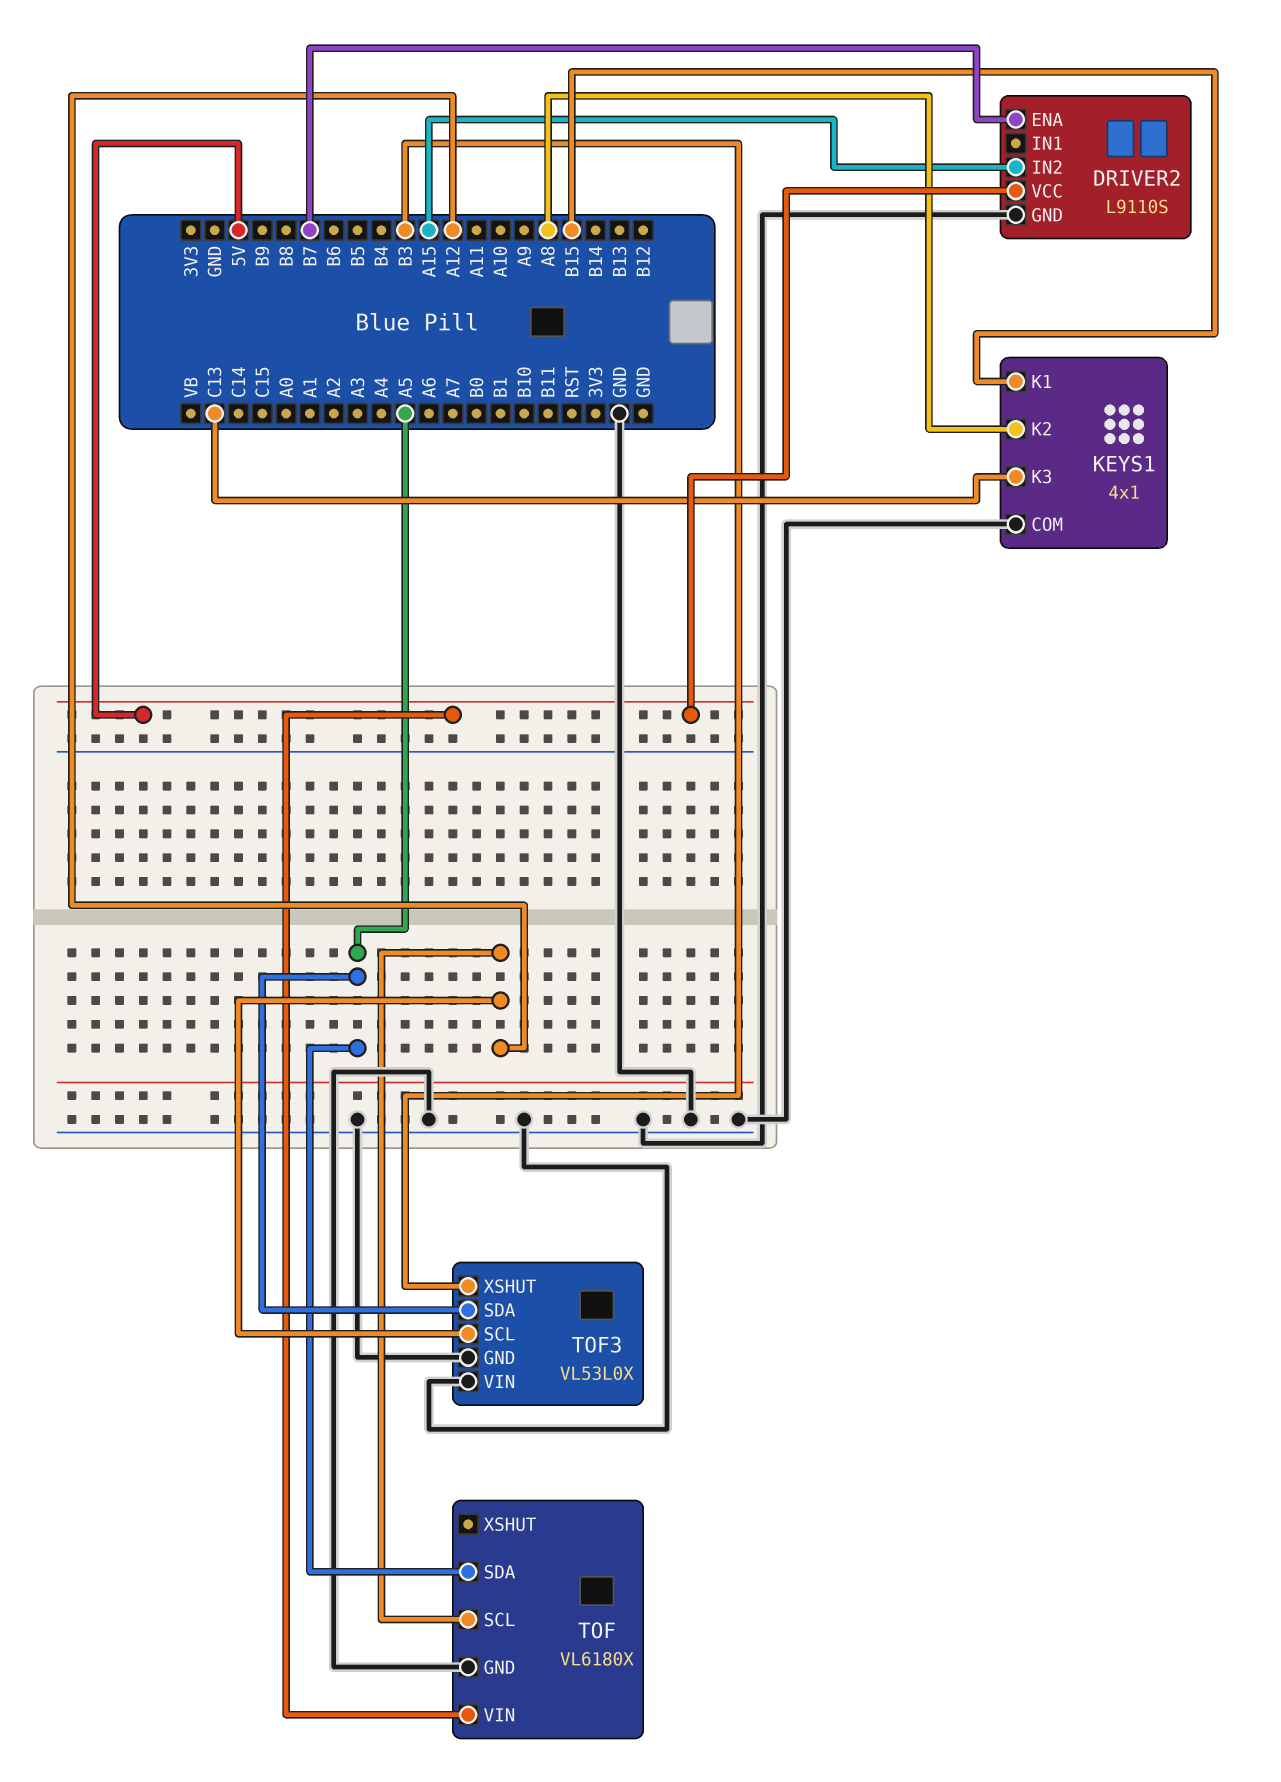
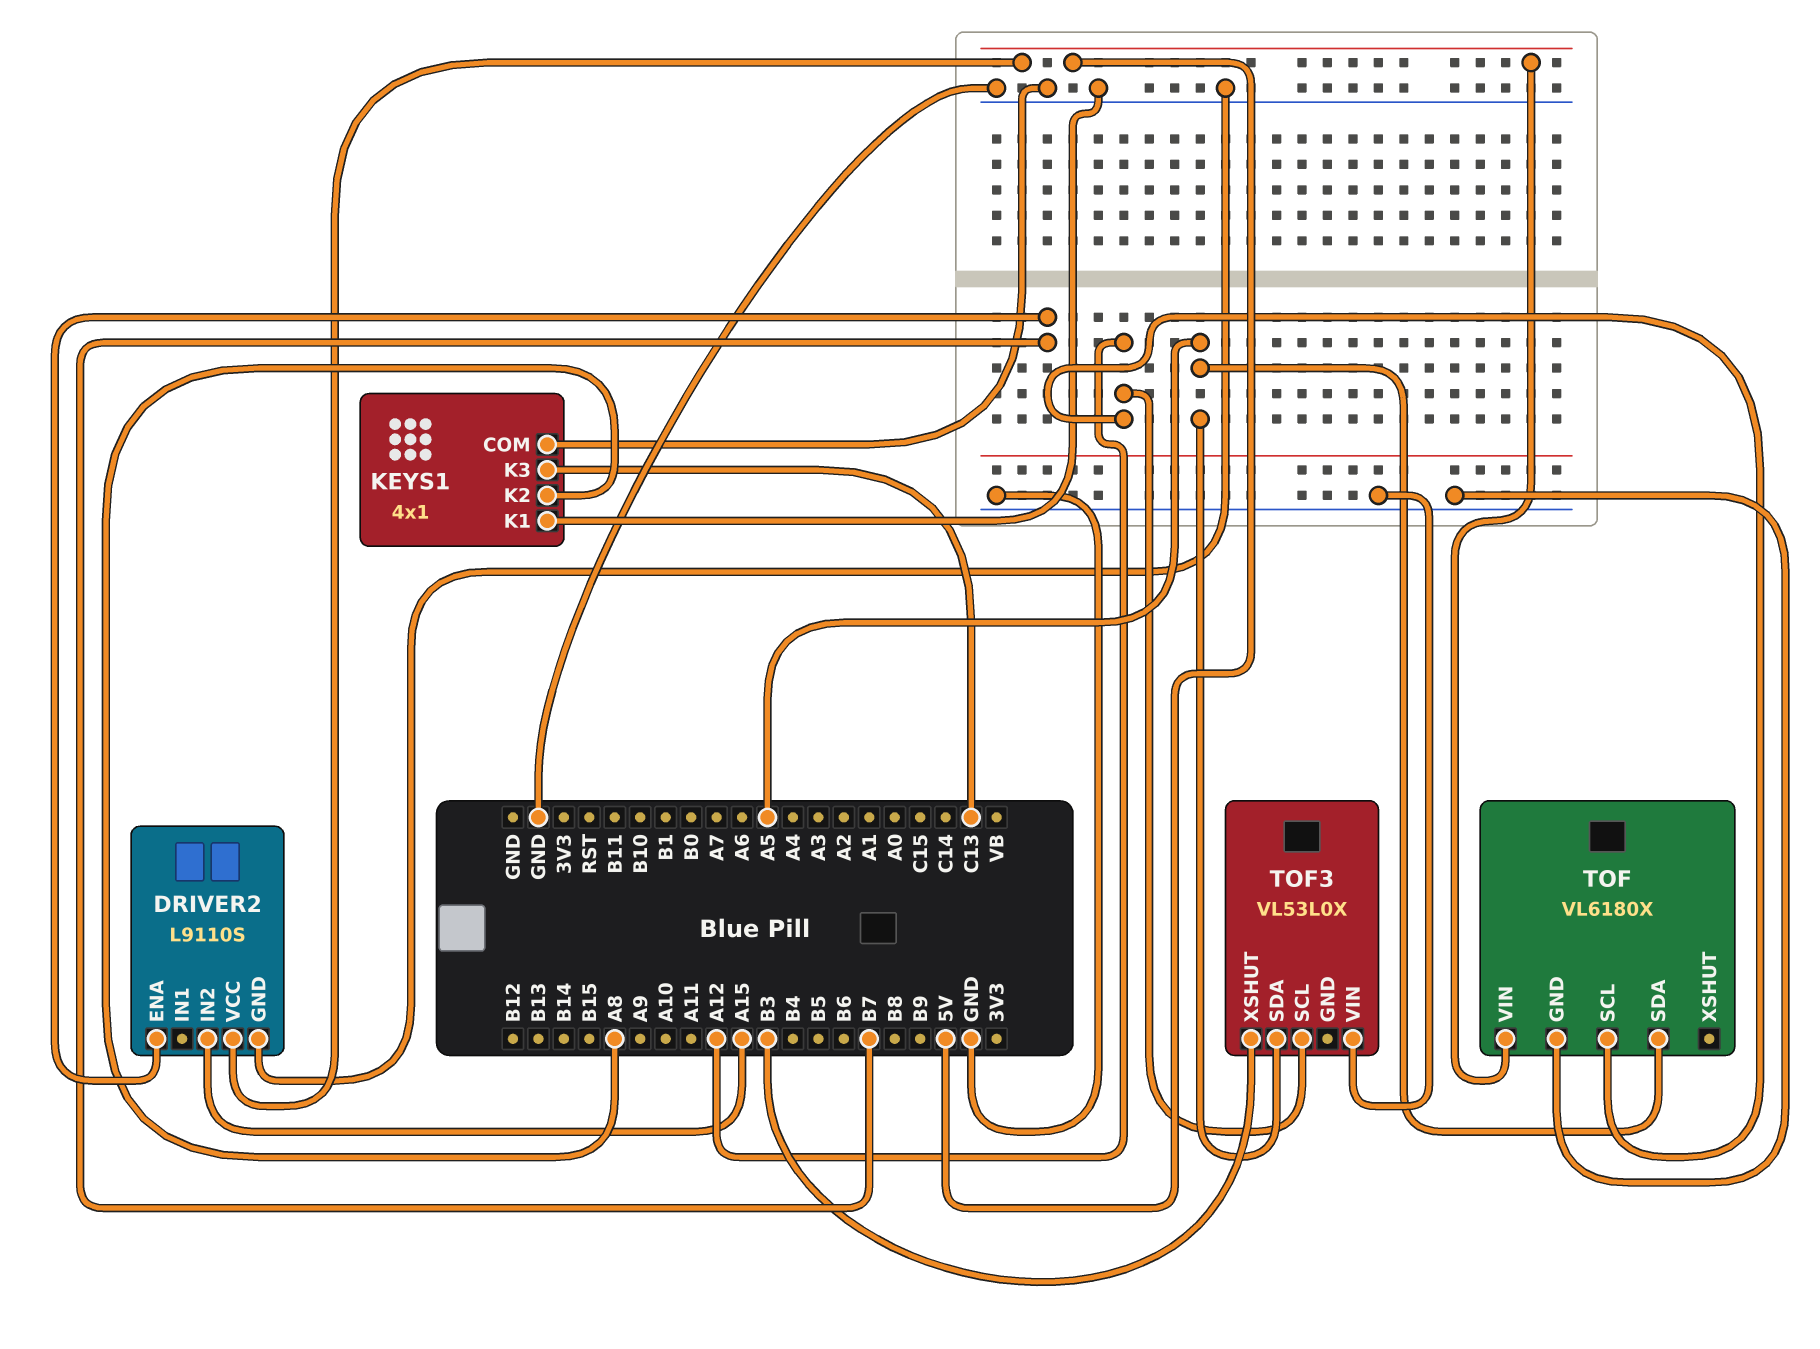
KEYS1 pin K1: B15 -> GND
TOF3 pin GND: GND -> none

